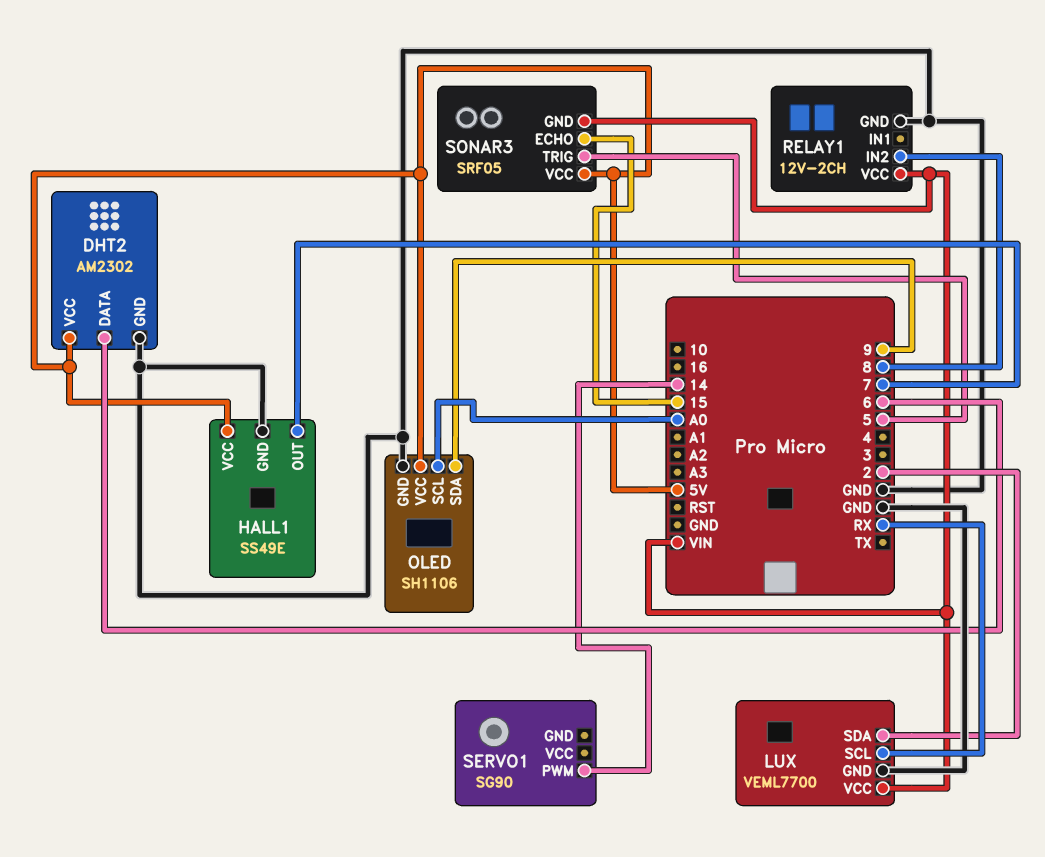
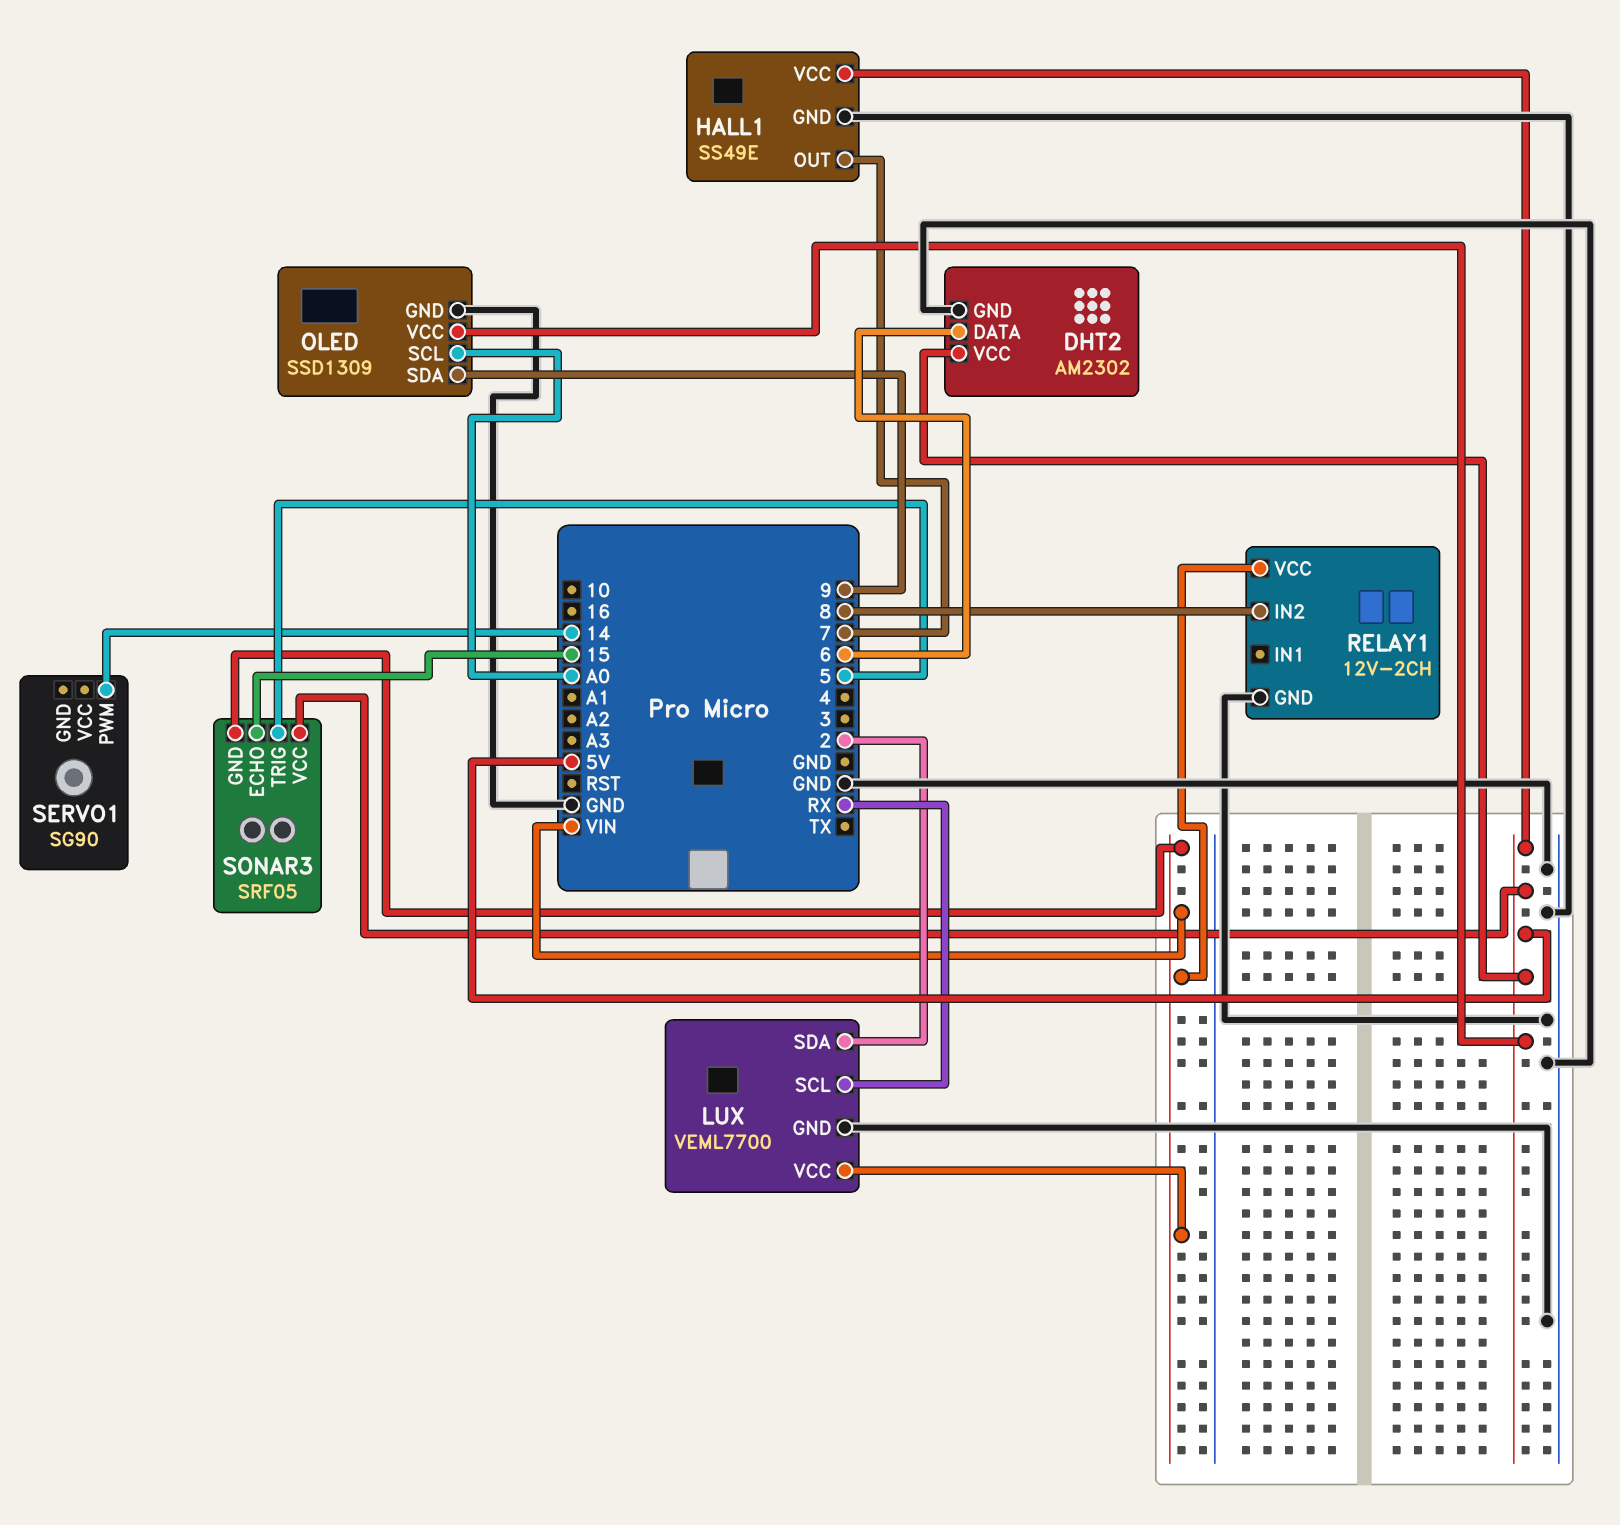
OLED: SH1106 -> SSD1309

